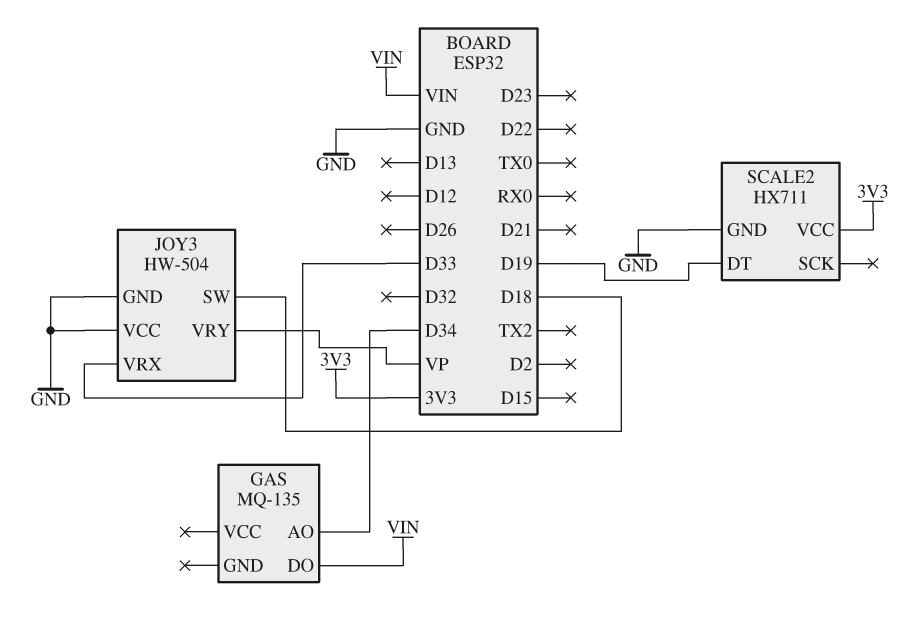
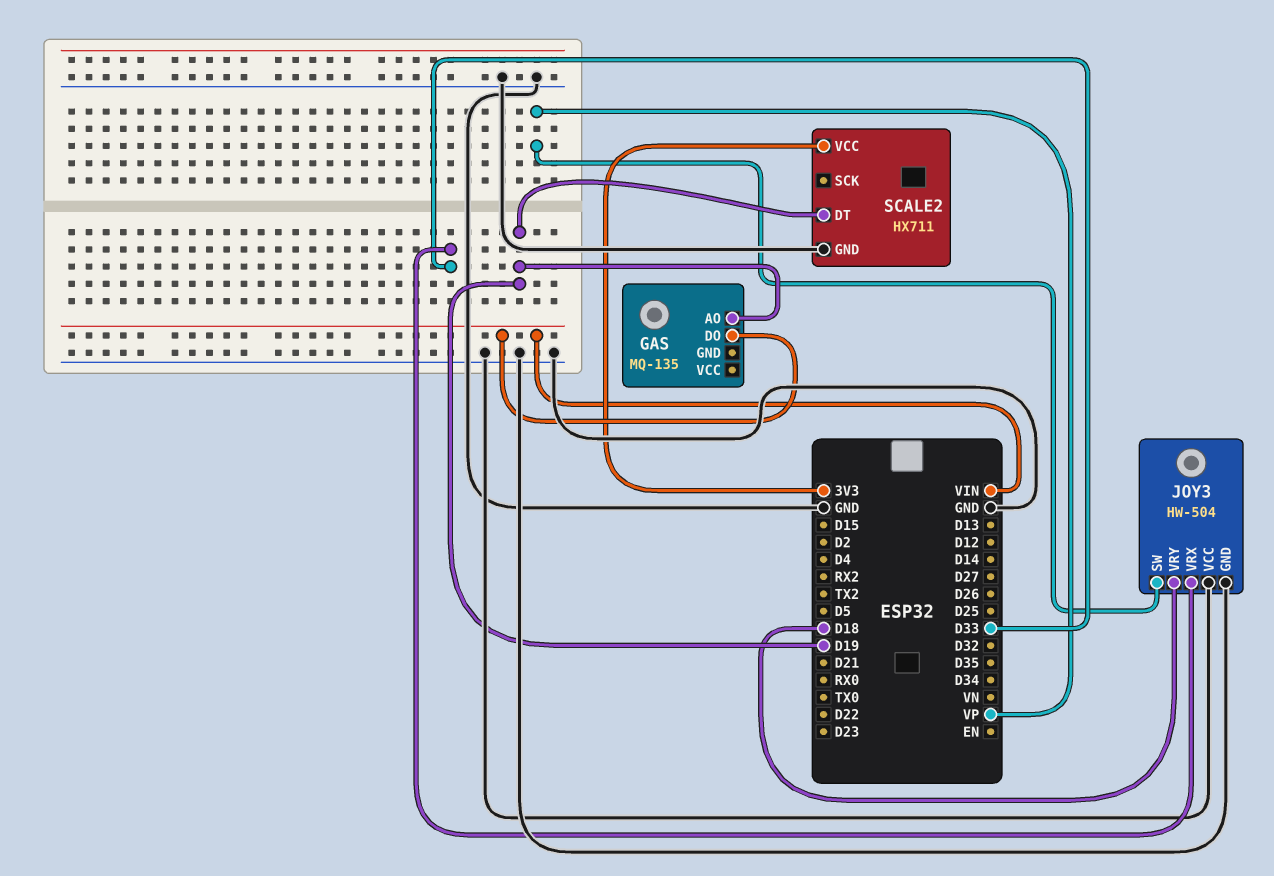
GAS pin AO: D34 -> D19
JOY3 pin SW: D18 -> VP
JOY3 pin VRY: VP -> D18

